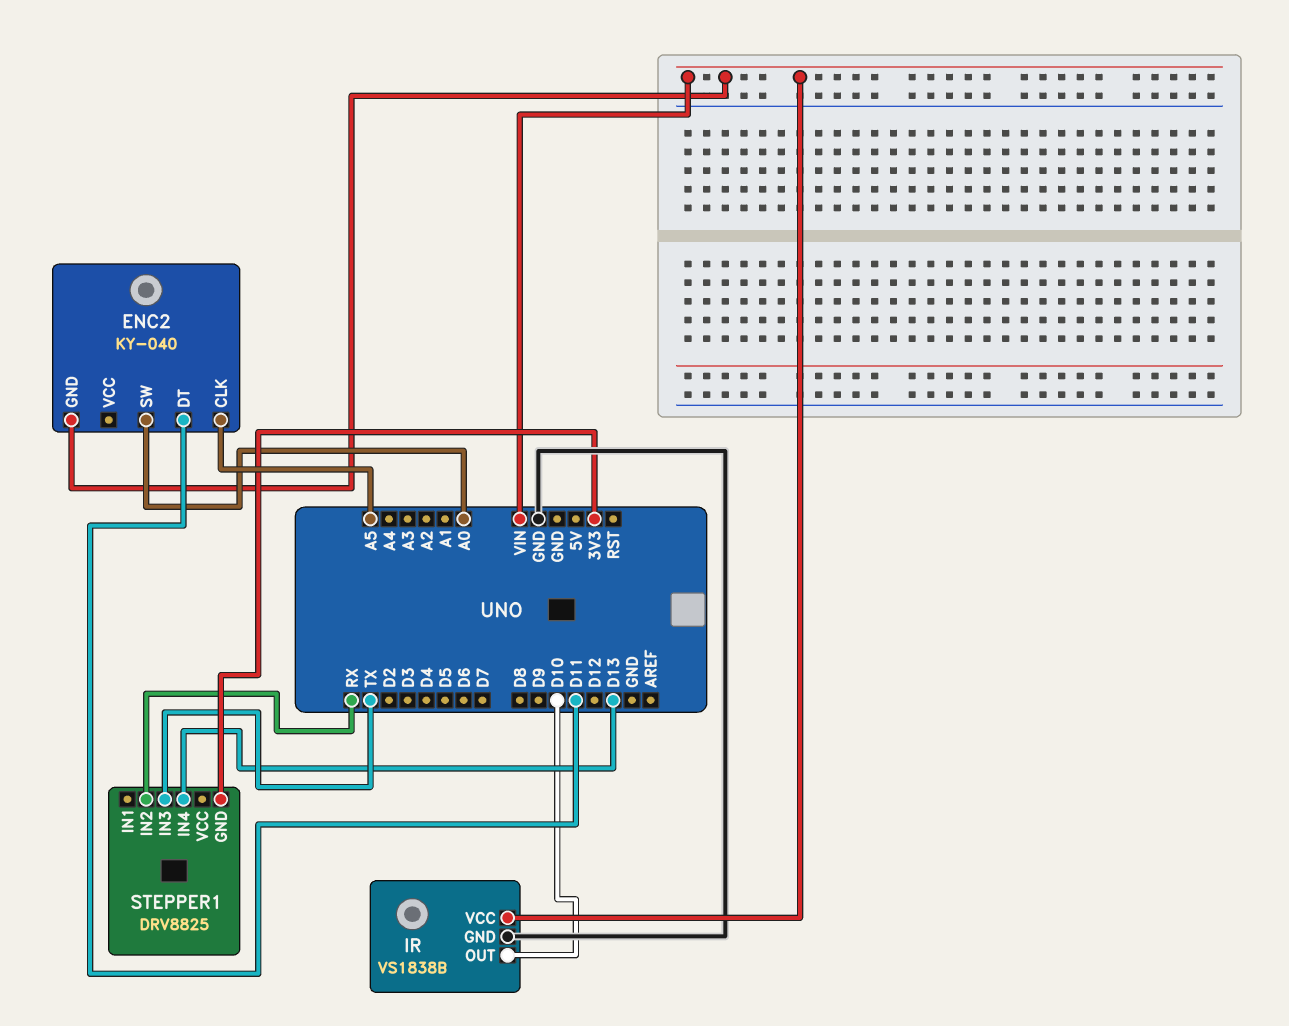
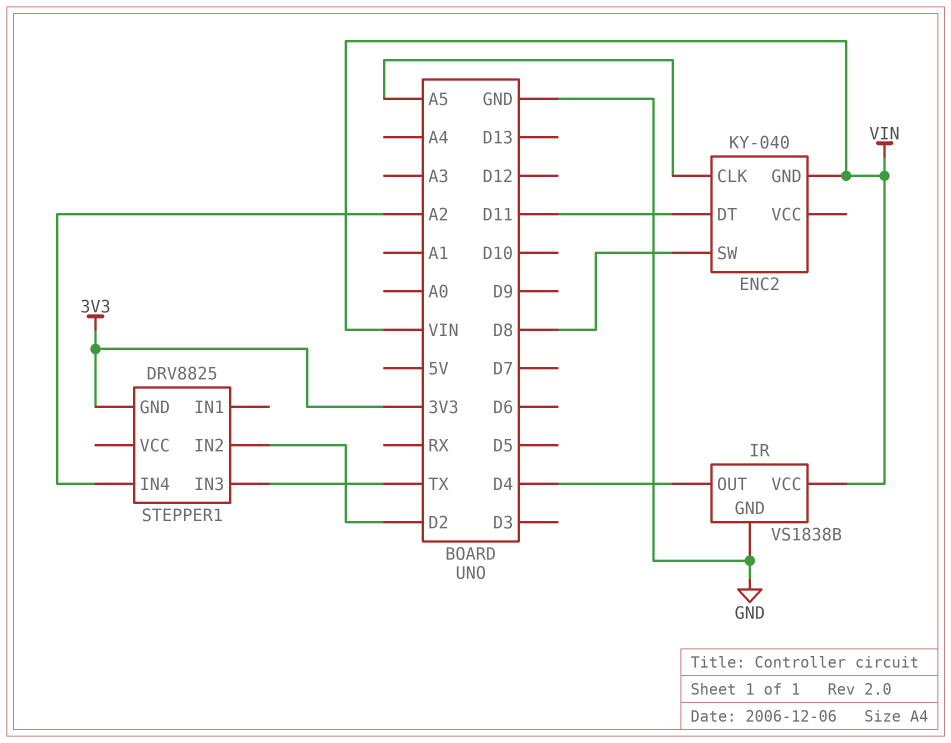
ENC2 pin SW: A0 -> D8
IR pin OUT: D10 -> D4
STEPPER1 pin IN2: RX -> D2
STEPPER1 pin IN4: D13 -> A2

